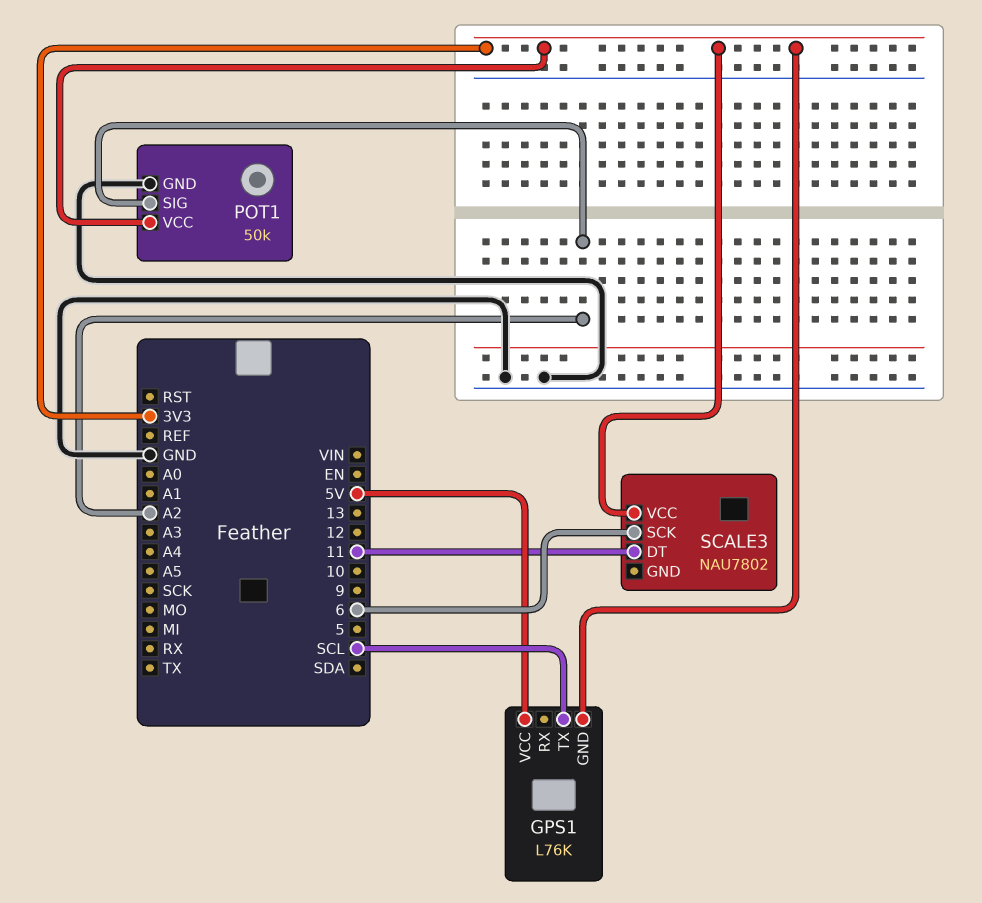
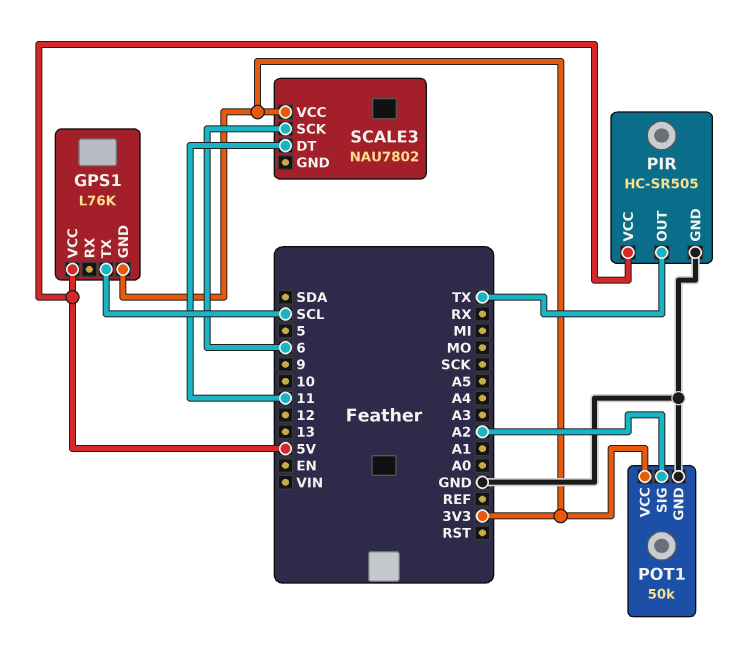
PIR: none -> HC-SR505
PIR pin GND: none -> GND
PIR pin OUT: none -> TX
PIR pin VCC: none -> 5V

